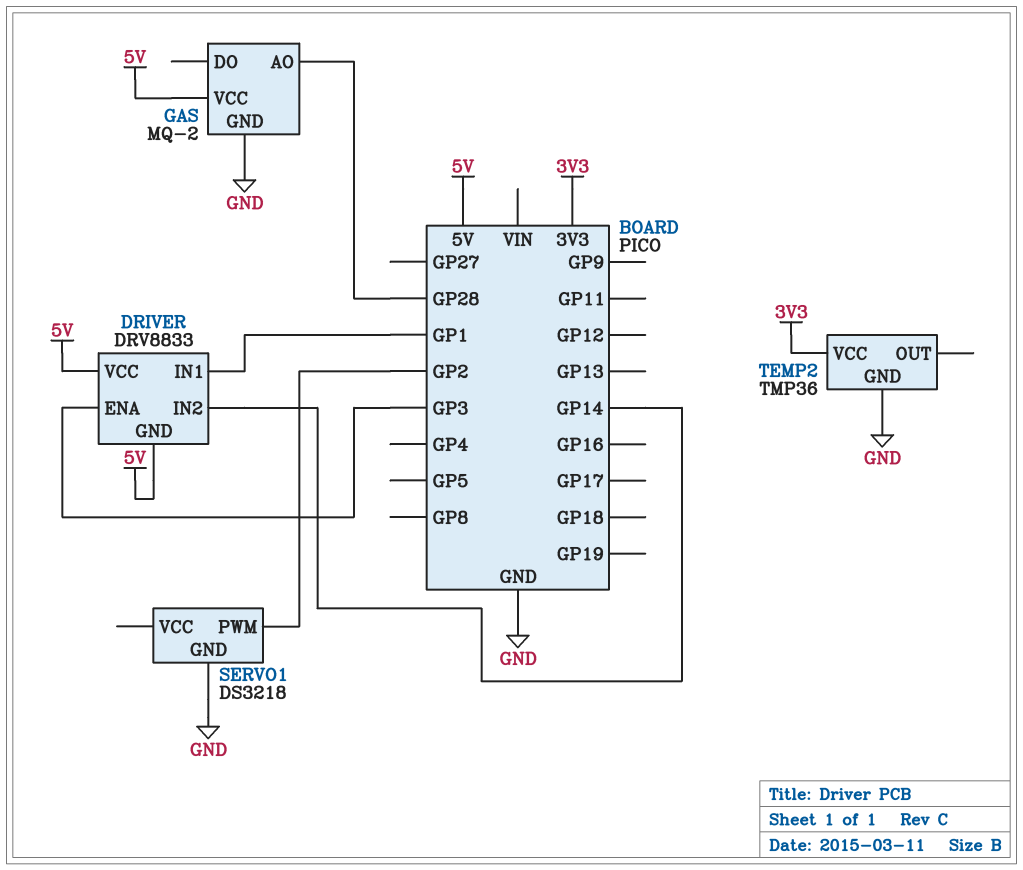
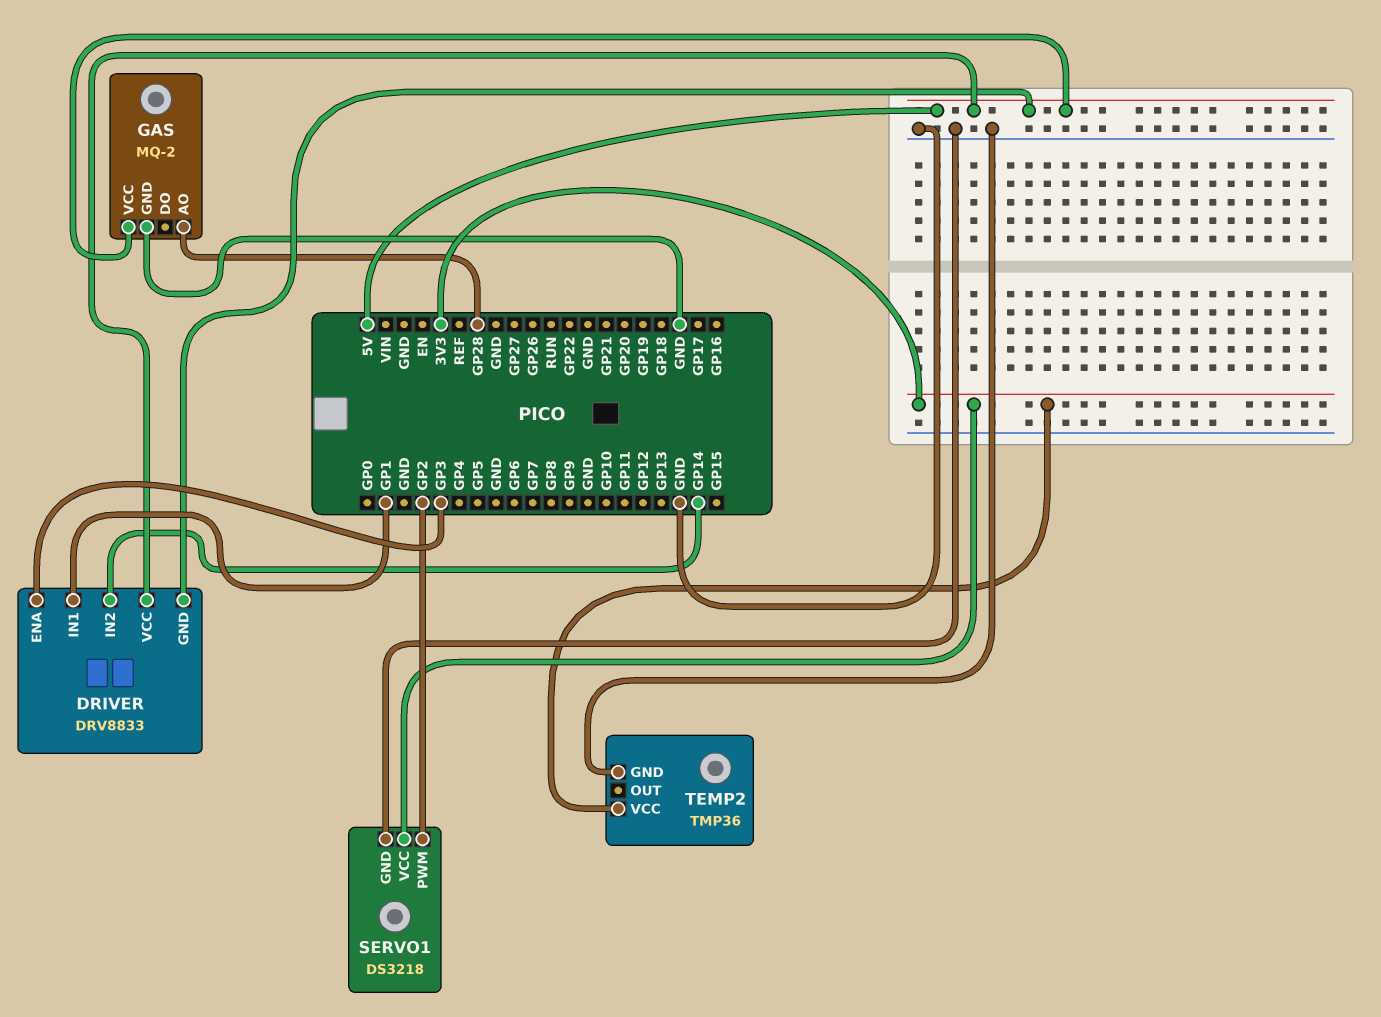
SERVO1 pin VCC: none -> 3V3

